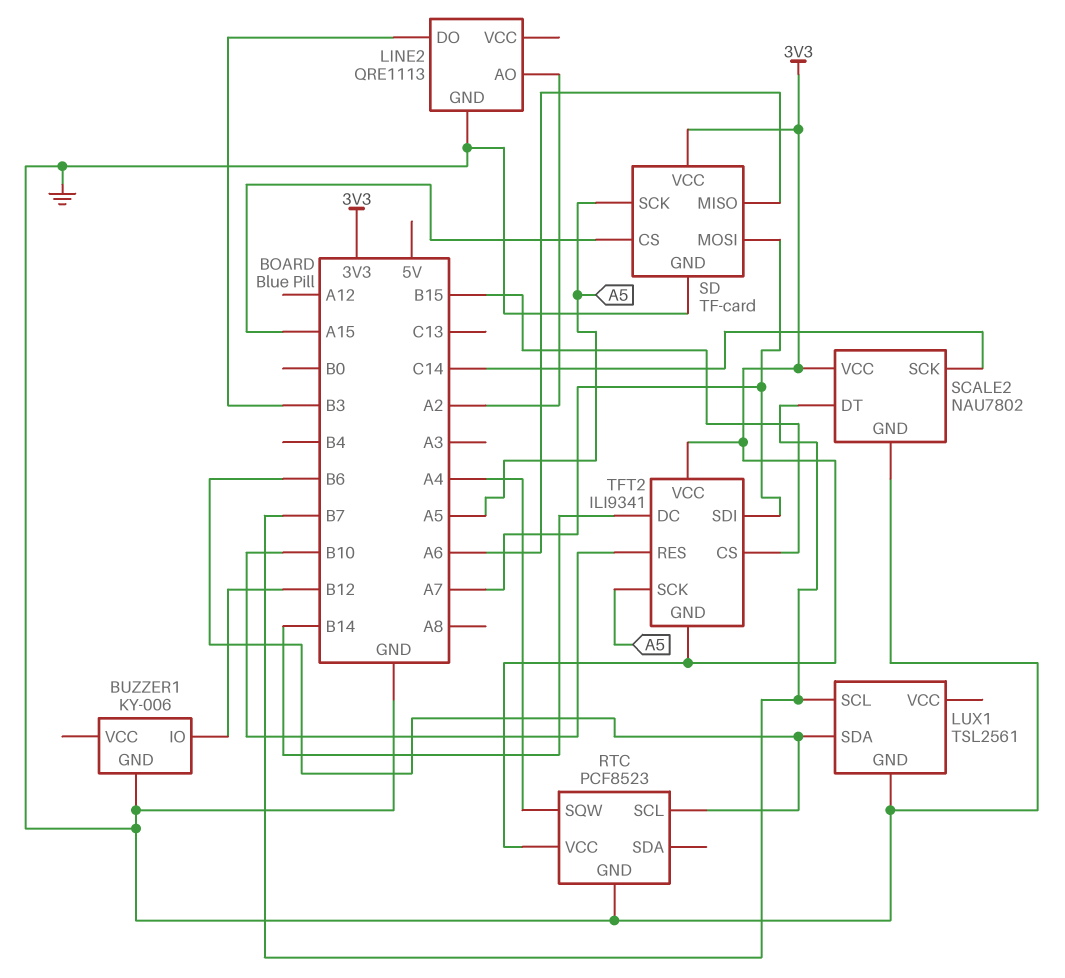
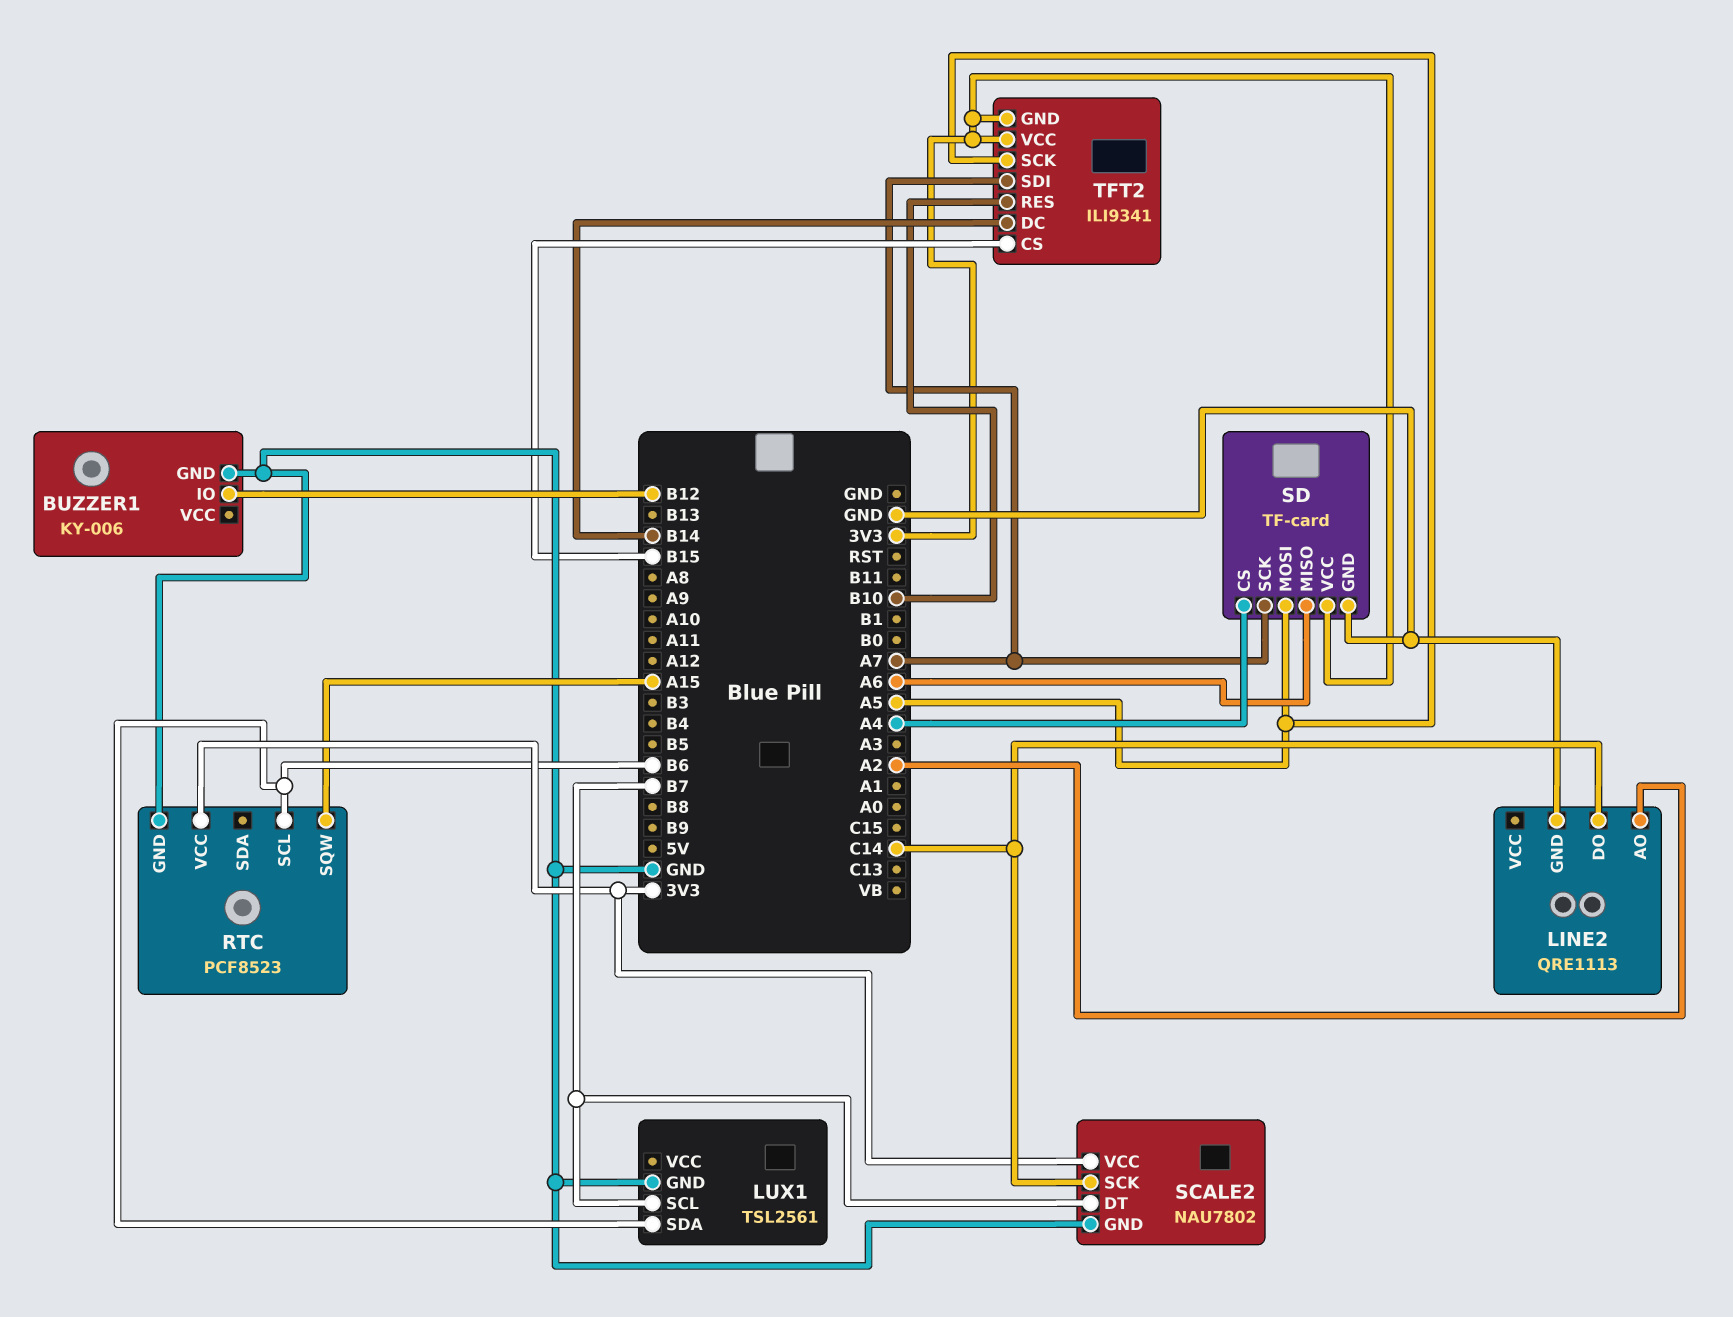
LINE2 pin DO: B3 -> C14
RTC pin SQW: A4 -> A15
SD pin CS: A15 -> A4
SD pin MOSI: A7 -> A5
SD pin SCK: A5 -> A7

